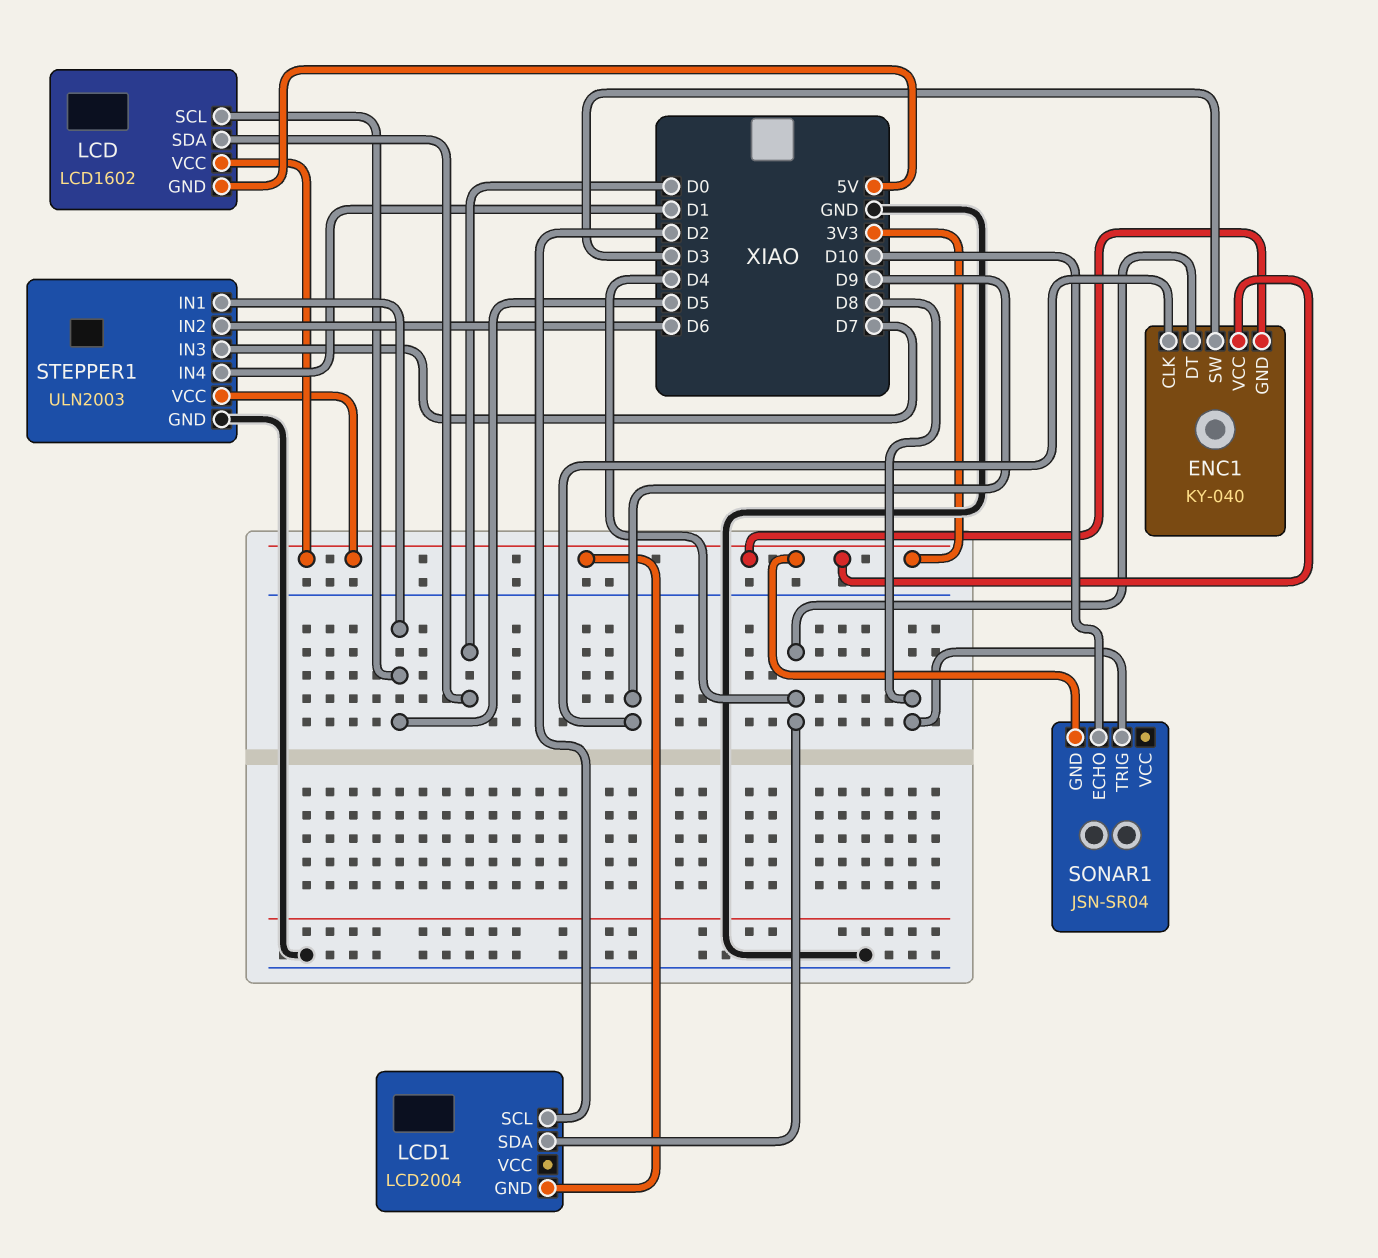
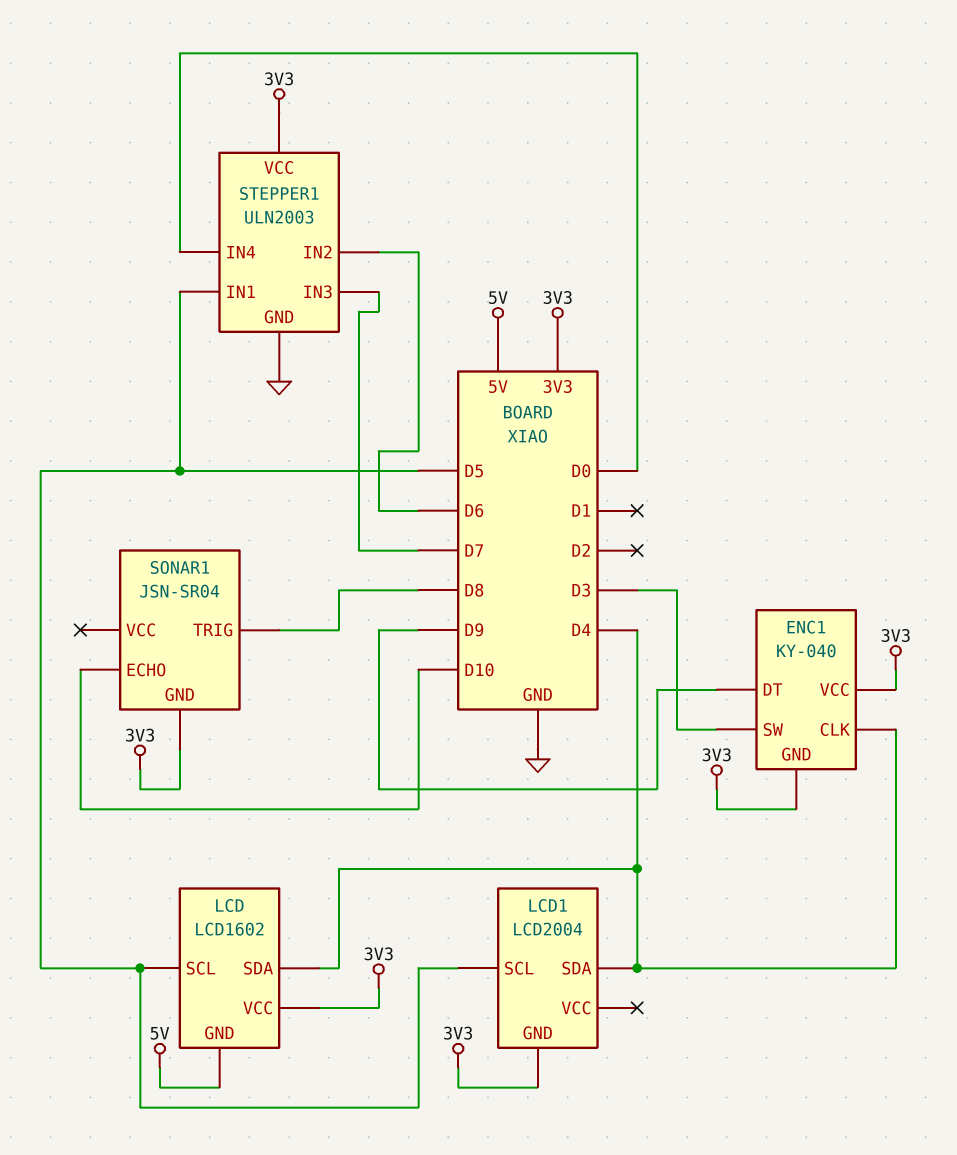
ENC1 pin CLK: D9 -> D4
ENC1 pin DT: D4 -> D9
LCD pin SDA: D0 -> D4
LCD1 pin SCL: D2 -> D5
STEPPER1 pin IN4: D1 -> D0

